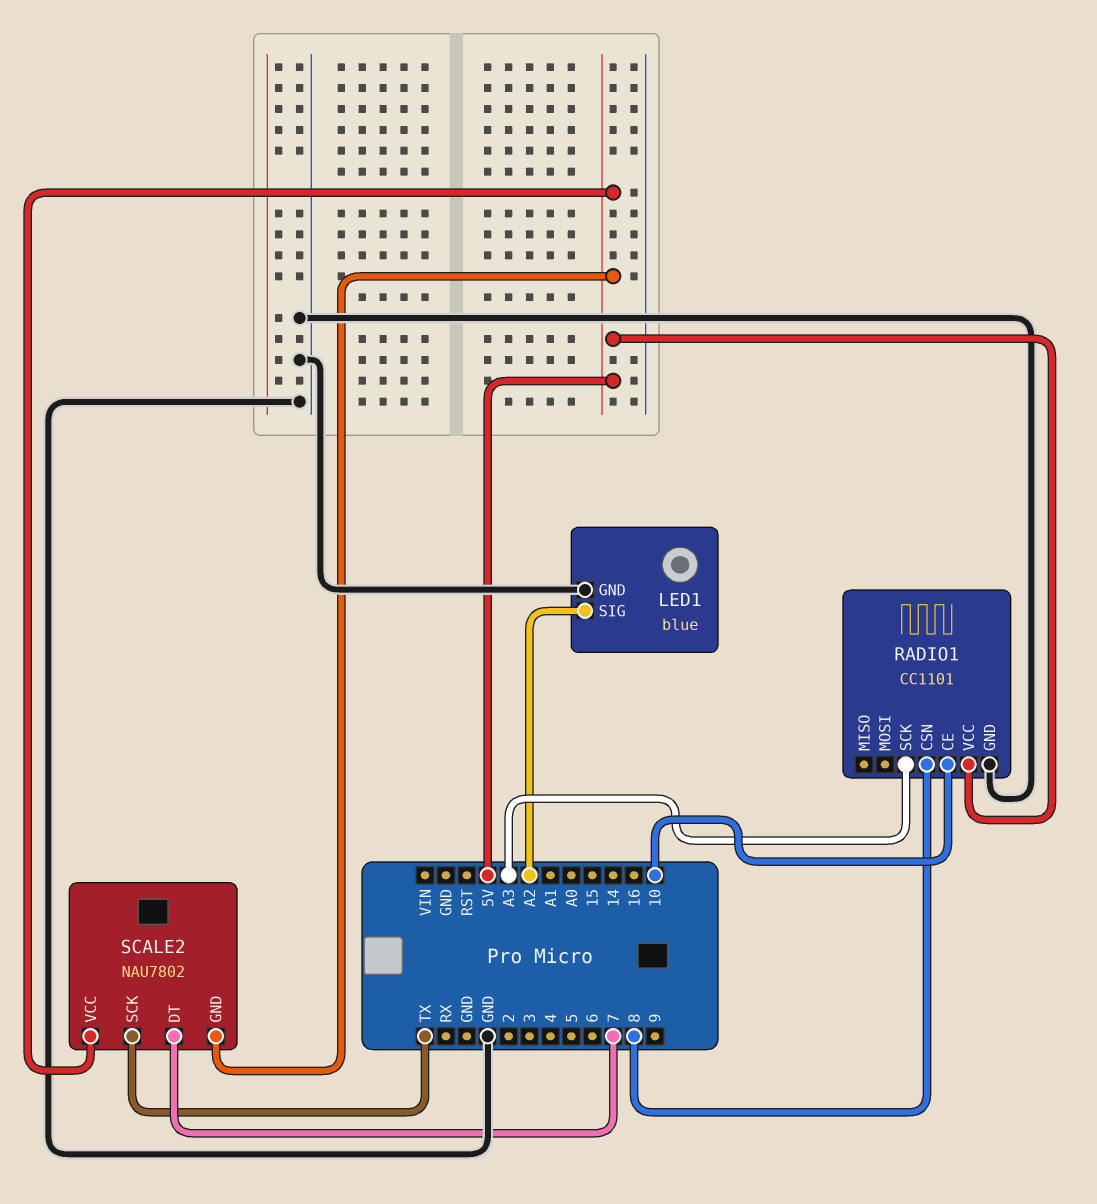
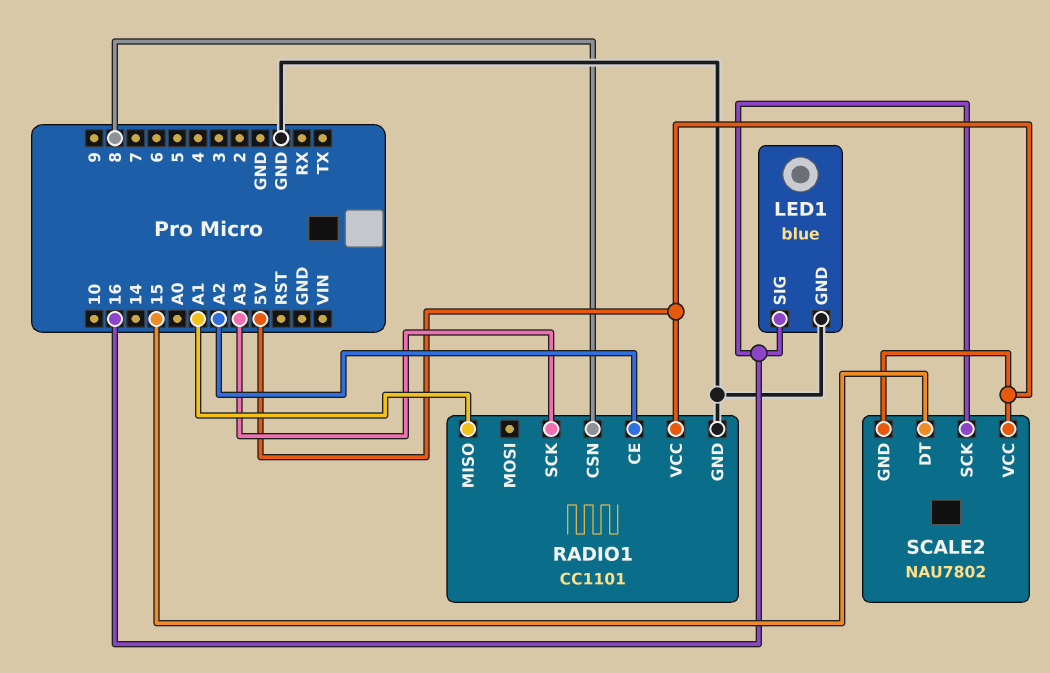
LED1 pin SIG: A2 -> 16
RADIO1 pin CE: 10 -> A2
RADIO1 pin MISO: none -> A1
SCALE2 pin DT: 7 -> 15
SCALE2 pin SCK: TX -> 16

